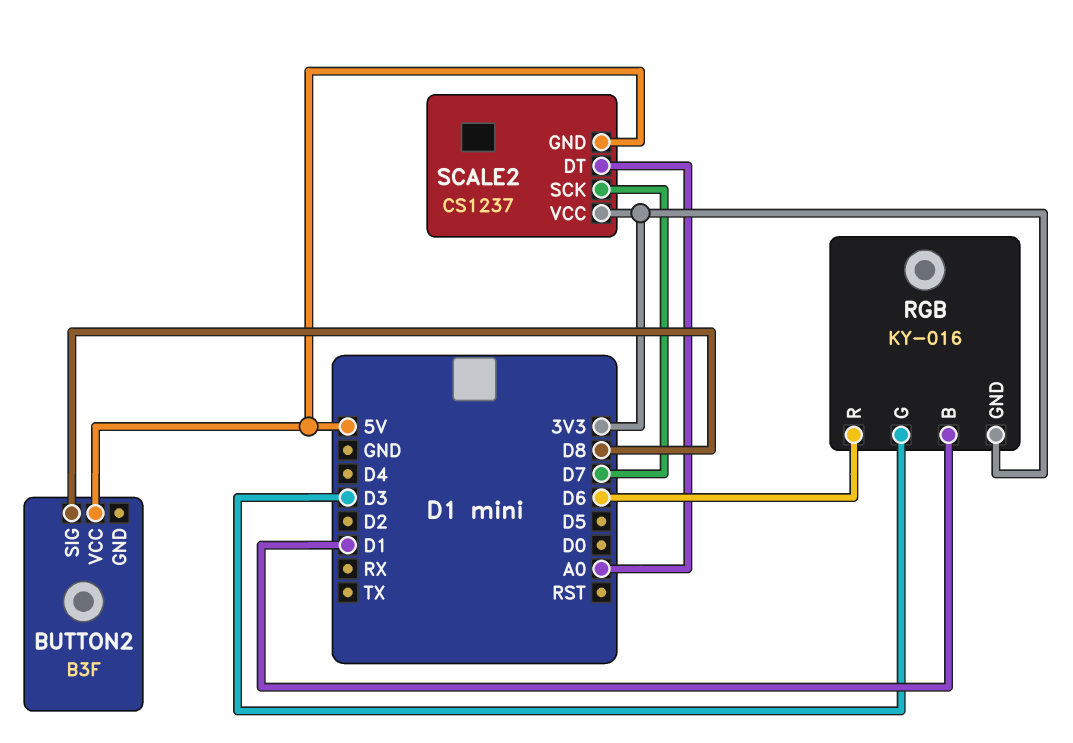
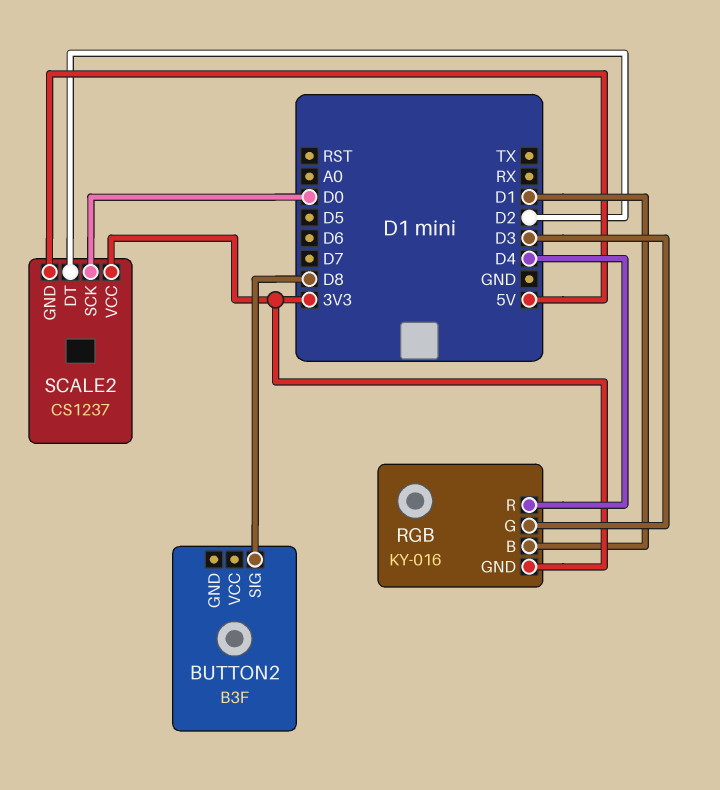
BUTTON2 pin VCC: 5V -> none
RGB pin R: D6 -> D4
SCALE2 pin DT: A0 -> D2
SCALE2 pin SCK: D7 -> D0

